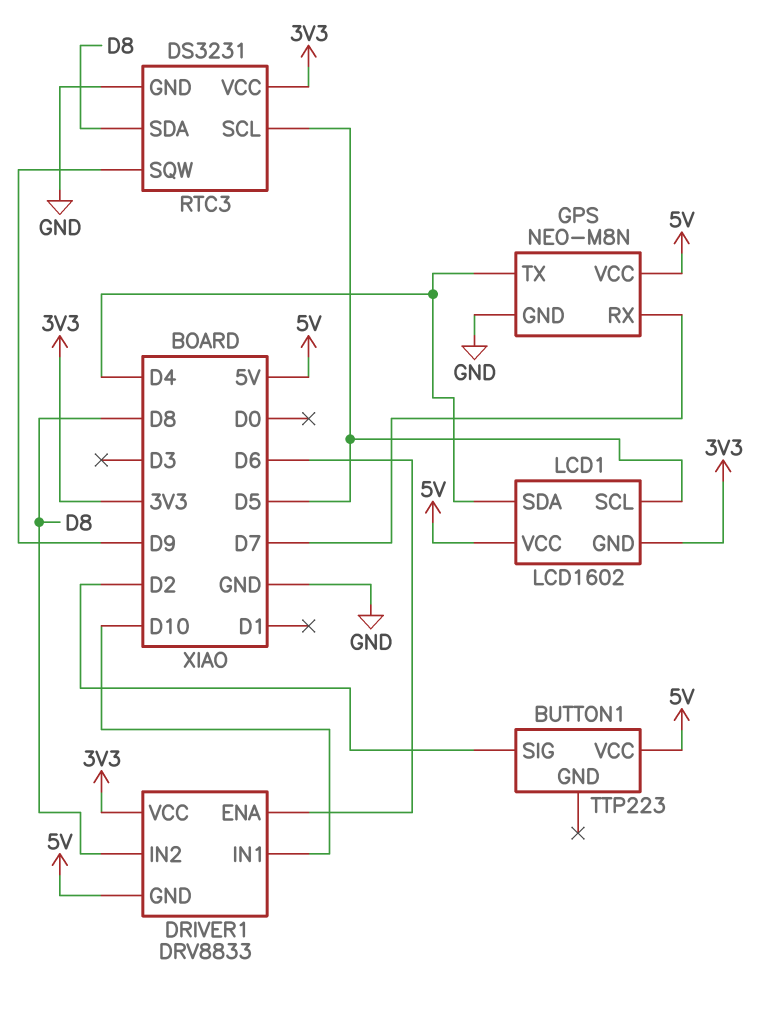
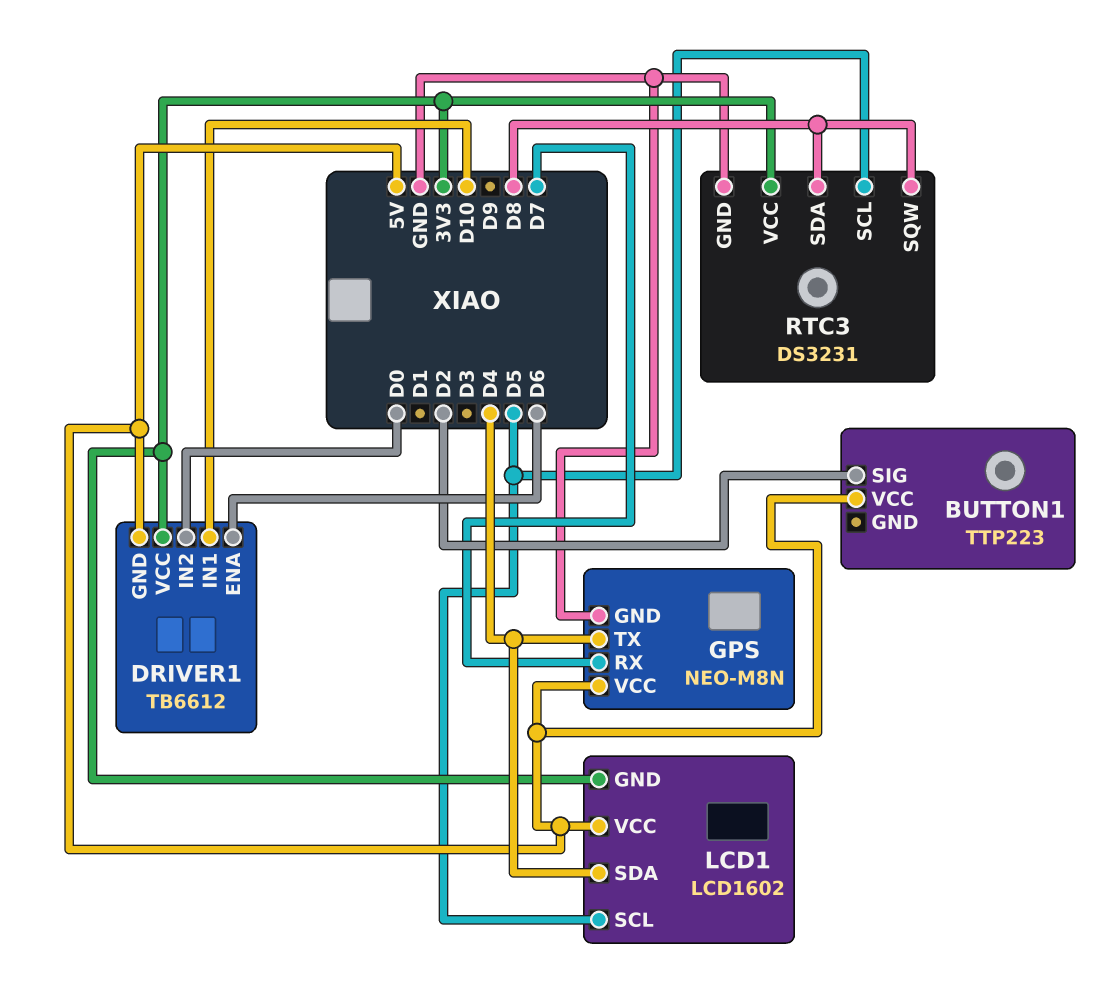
DRIVER1: DRV8833 -> TB6612
DRIVER1 pin IN2: D8 -> D0
RTC3 pin SQW: D9 -> D8

